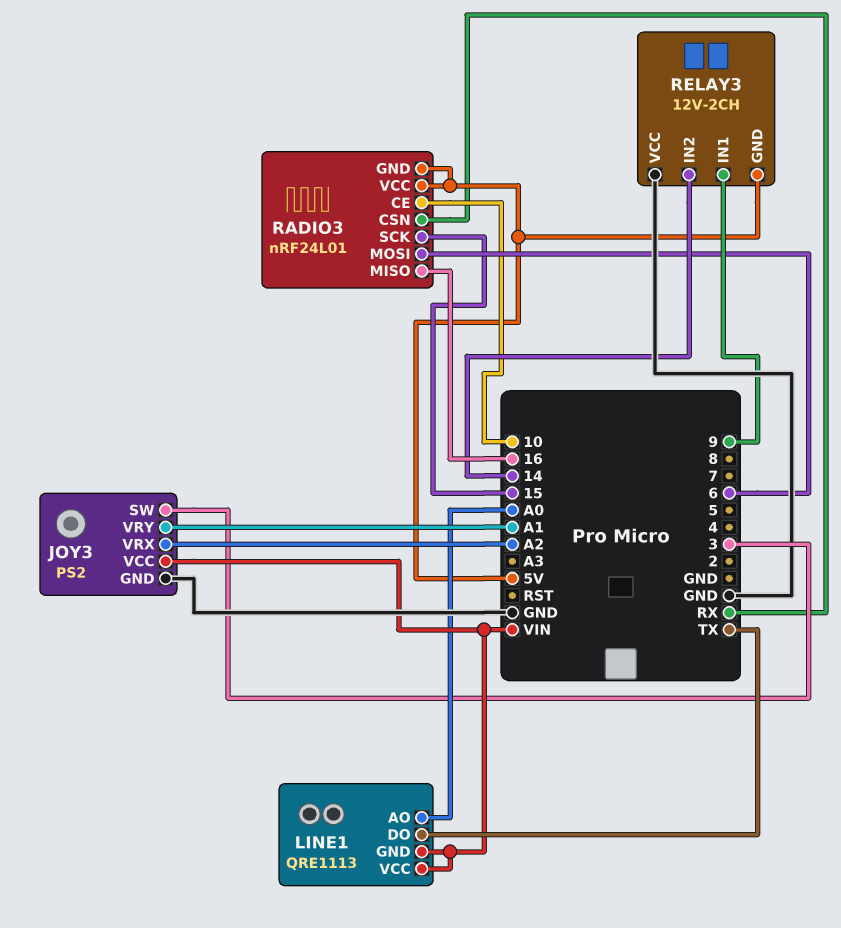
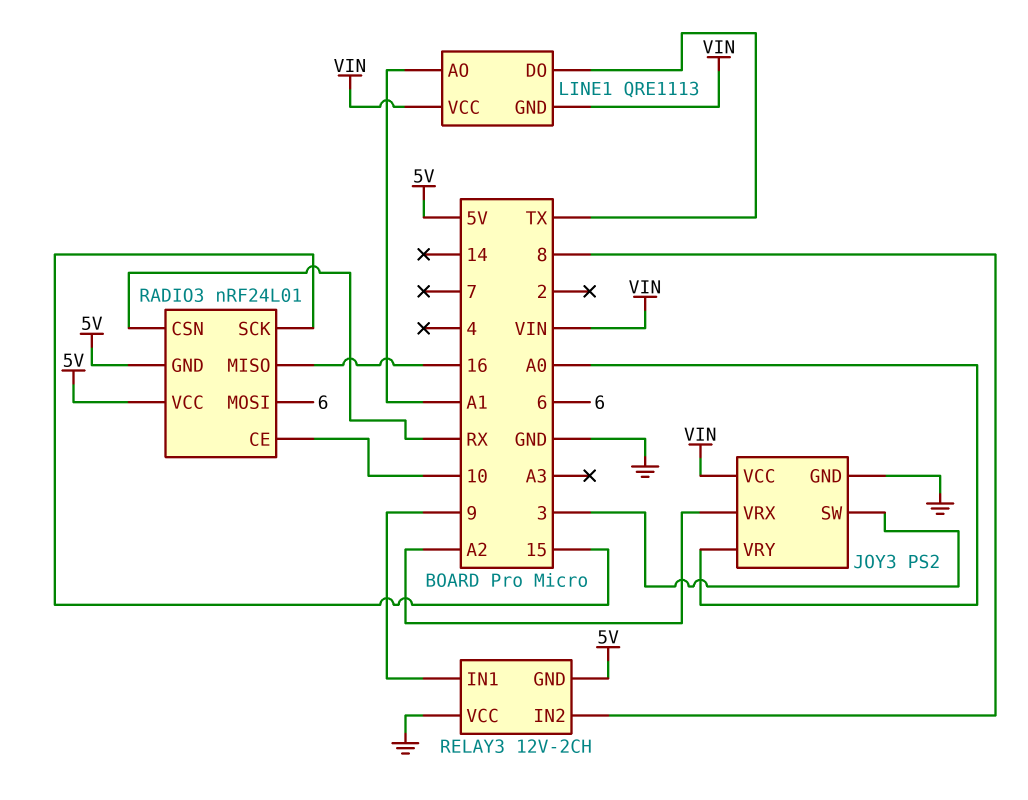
JOY3 pin VRY: A1 -> A0
LINE1 pin AO: A0 -> A1
RELAY3 pin IN2: 14 -> 8

